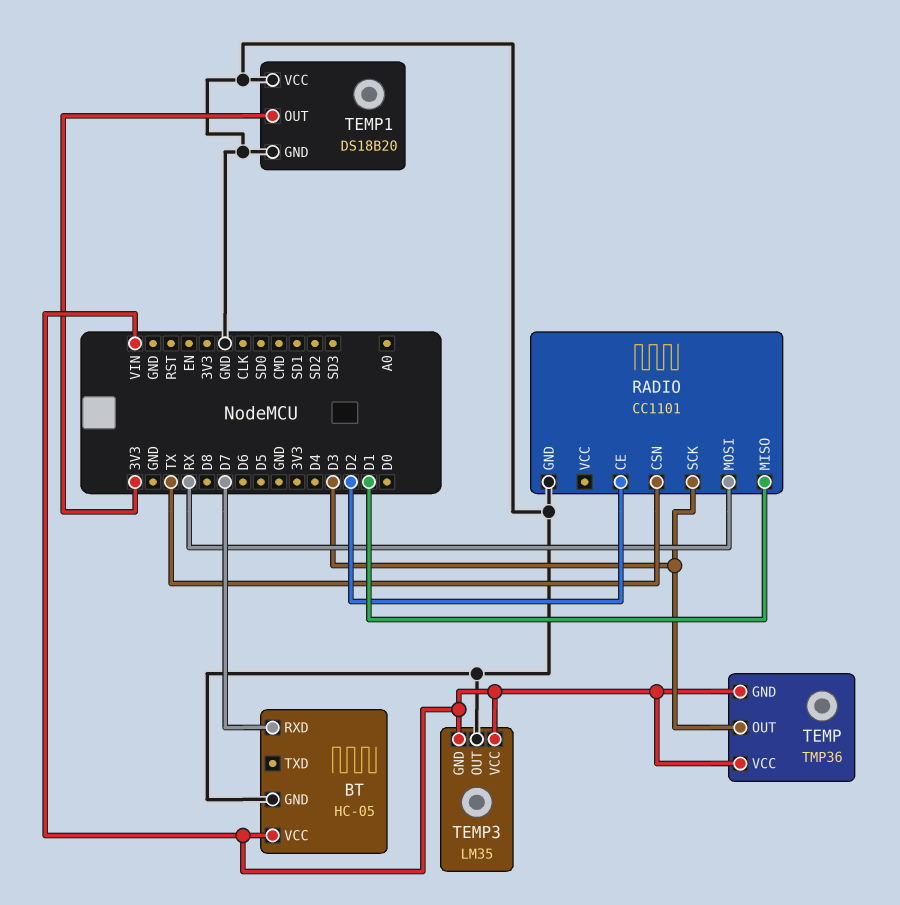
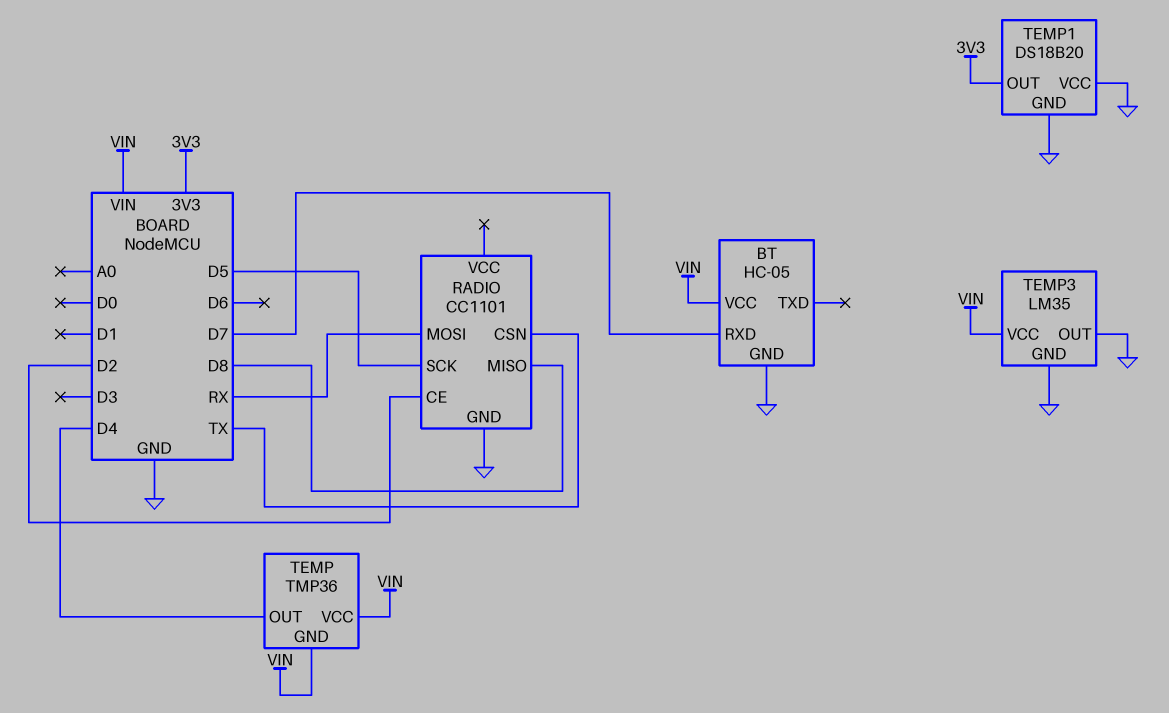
RADIO pin MISO: D1 -> D8
RADIO pin SCK: D3 -> D5
TEMP pin OUT: D3 -> D4
TEMP3 pin GND: VIN -> GND

